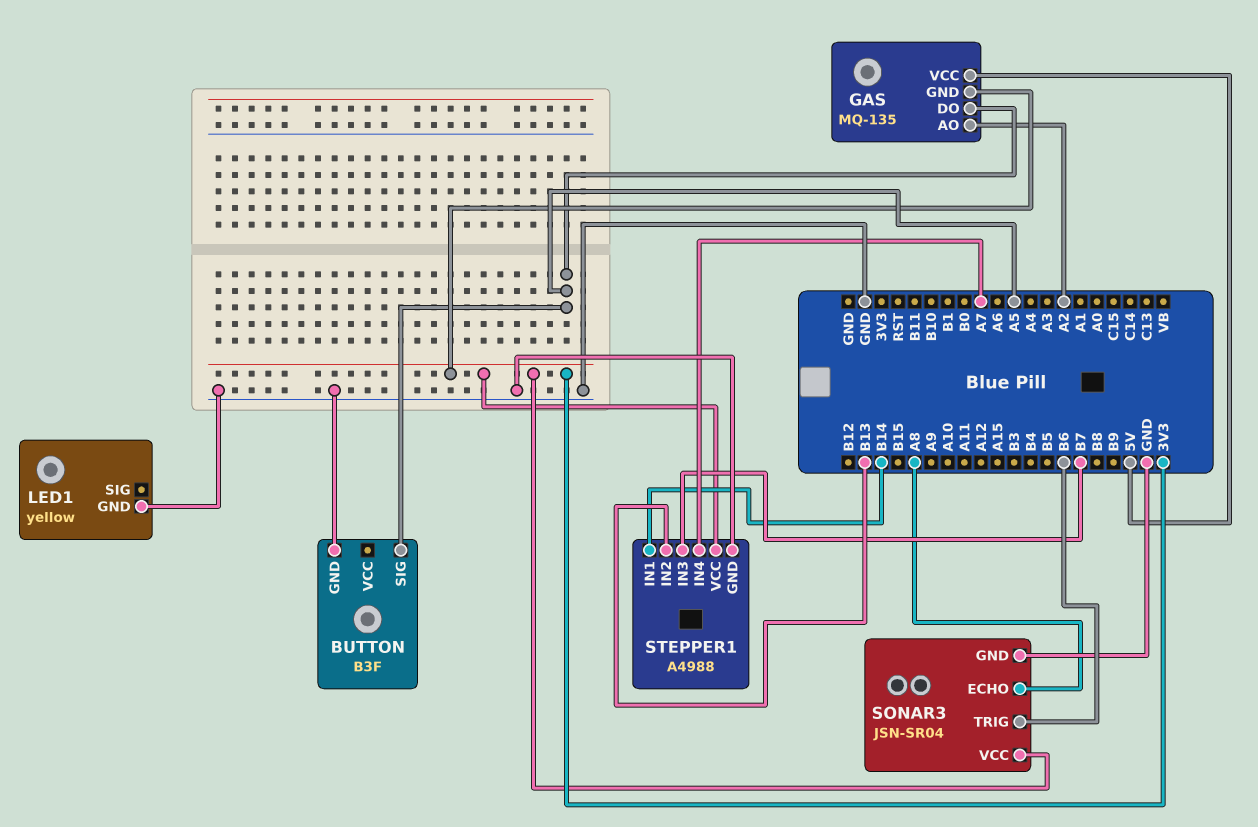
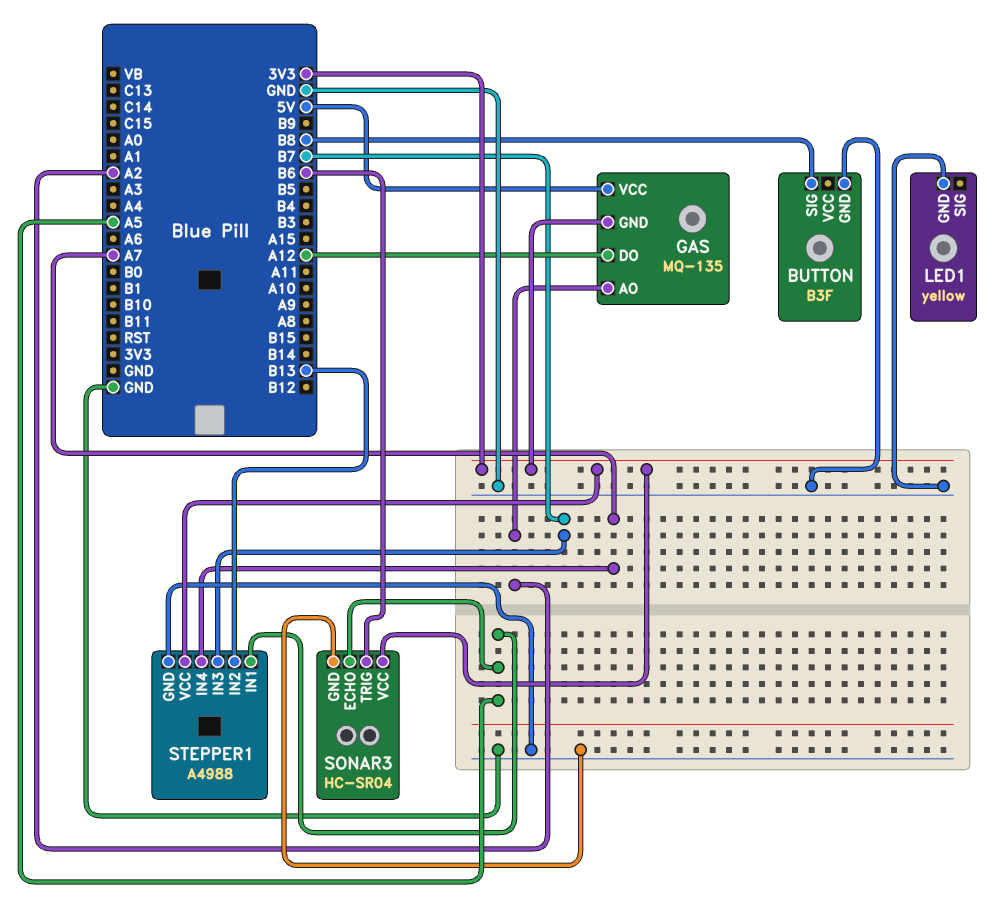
BUTTON pin SIG: A5 -> B8
GAS pin DO: A5 -> A12
SONAR3: JSN-SR04 -> HC-SR04
SONAR3 pin ECHO: A8 -> A5
STEPPER1 pin IN1: B14 -> A5

